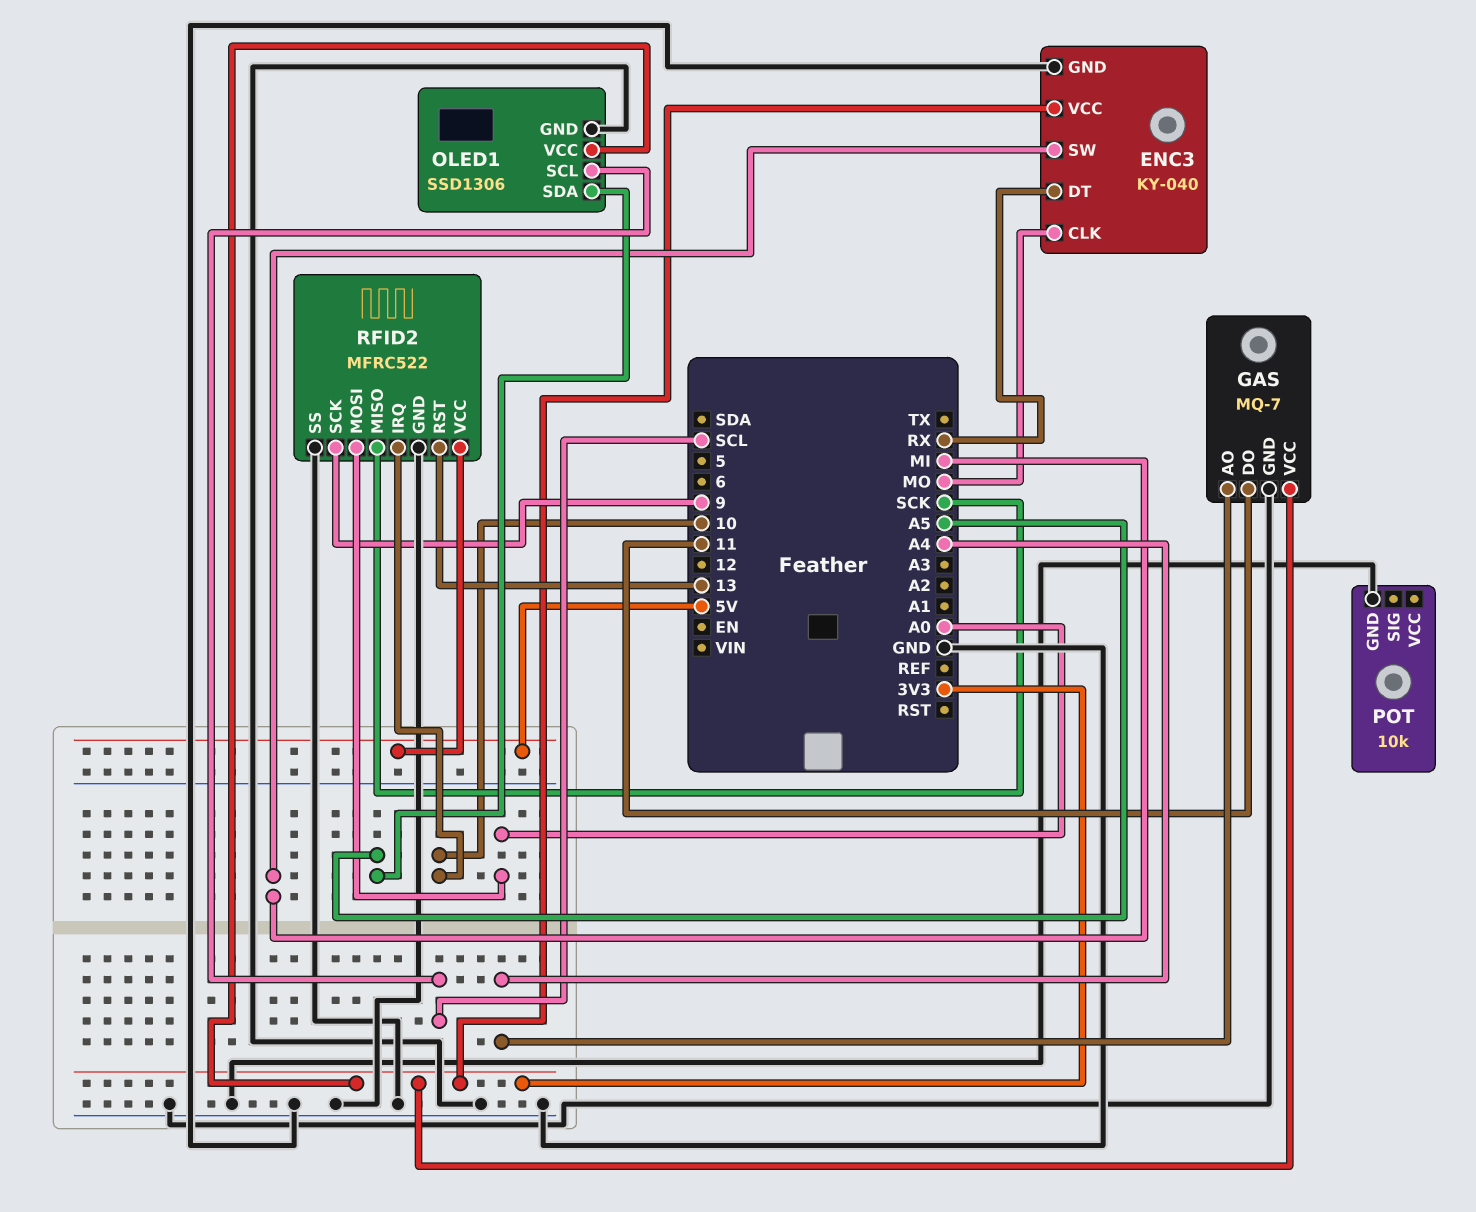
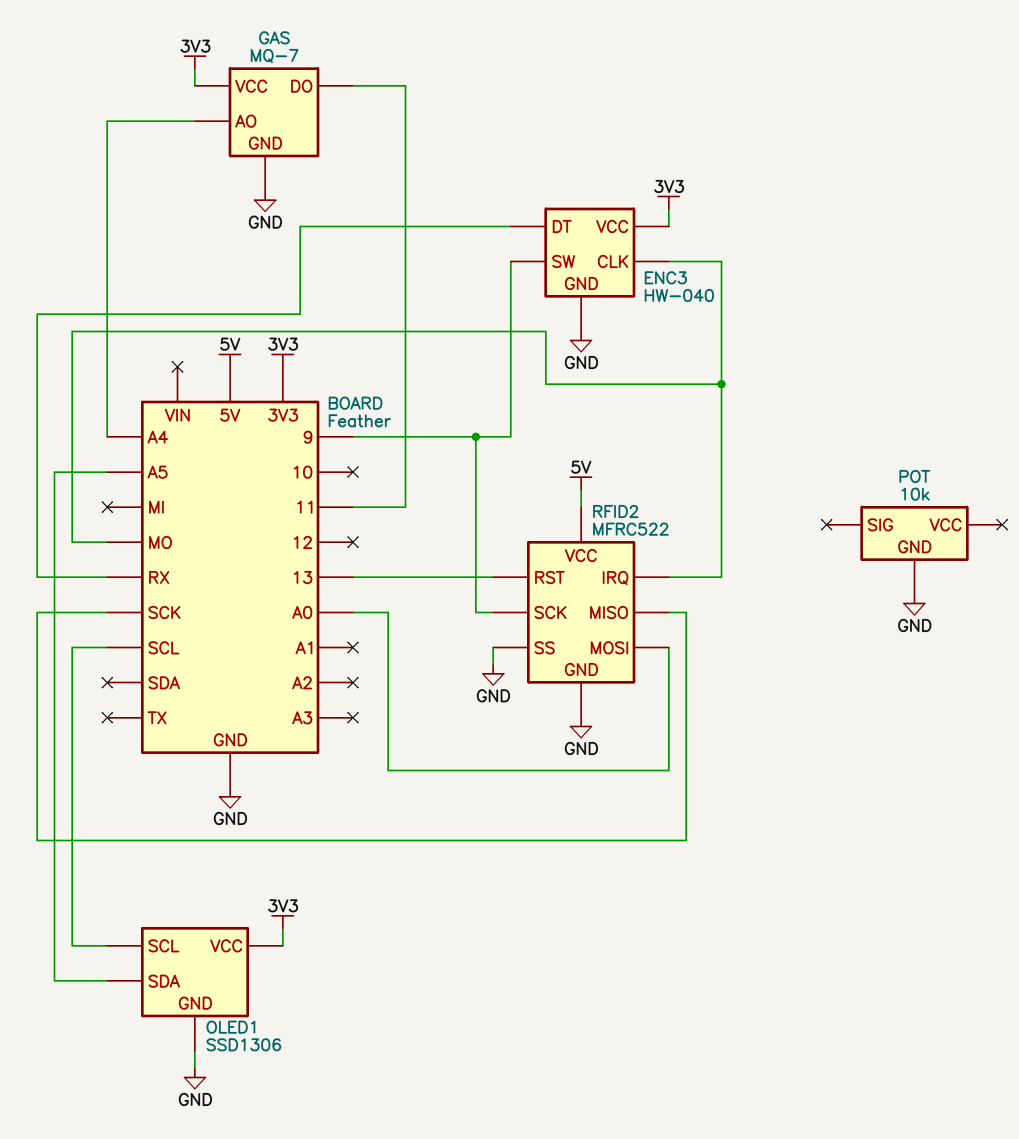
ENC3: KY-040 -> HW-040
ENC3 pin SW: MI -> 9
RFID2 pin IRQ: 10 -> MO

